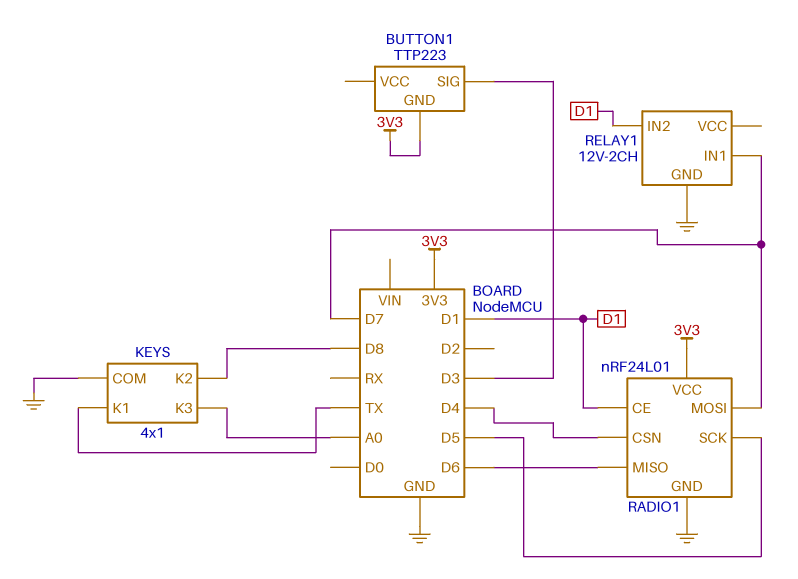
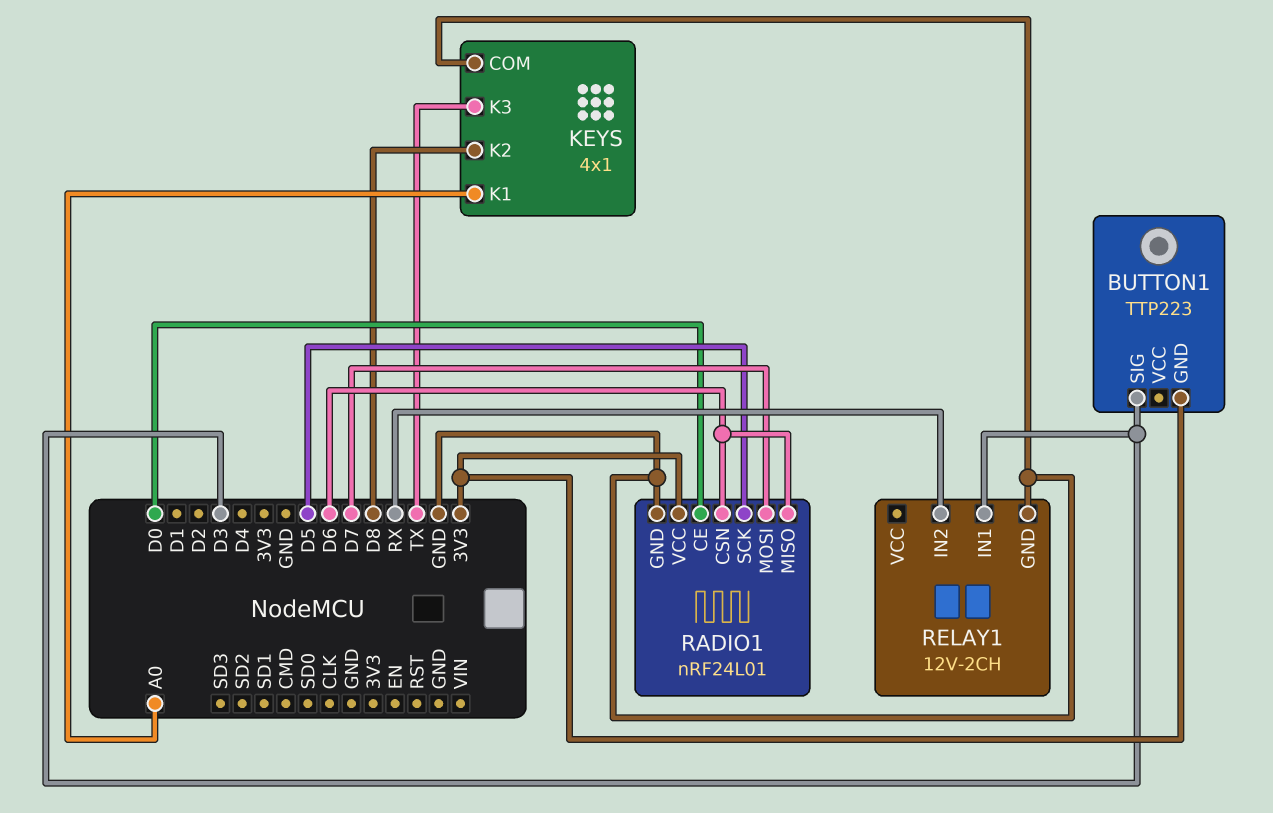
KEYS pin K1: TX -> A0
KEYS pin K3: A0 -> TX
RADIO1 pin CE: D1 -> D0
RADIO1 pin CSN: D4 -> D6
RELAY1 pin IN1: D7 -> D3
RELAY1 pin IN2: D1 -> RX

